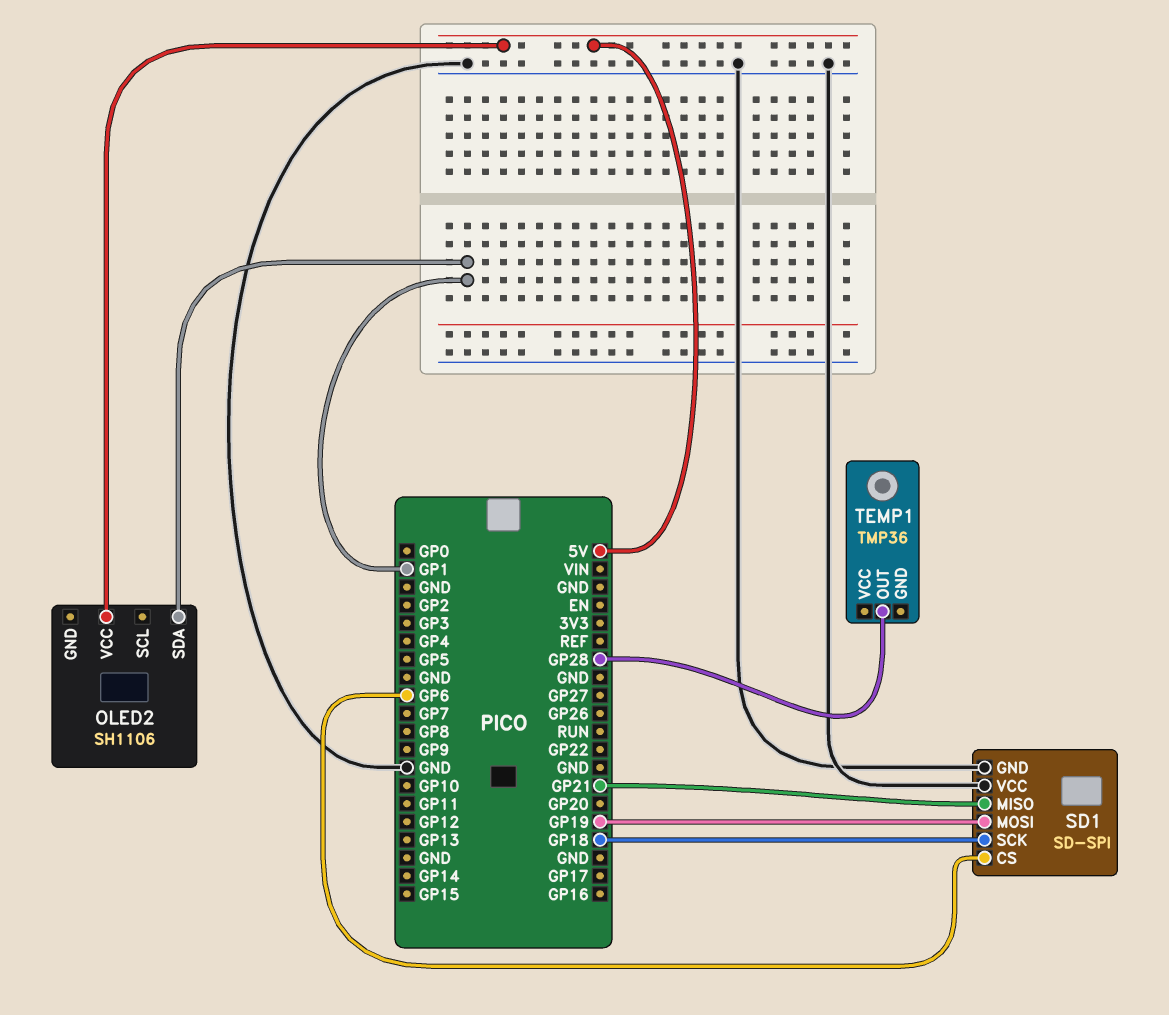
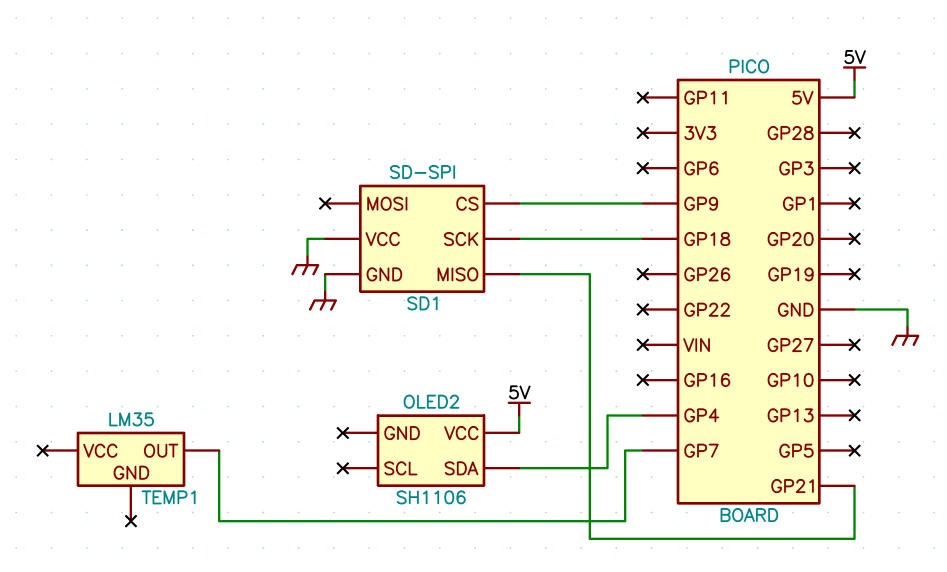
OLED2 pin SDA: GP1 -> GP4
SD1 pin CS: GP6 -> GP9
SD1 pin MOSI: GP19 -> none
TEMP1: TMP36 -> LM35
TEMP1 pin OUT: GP28 -> GP7

